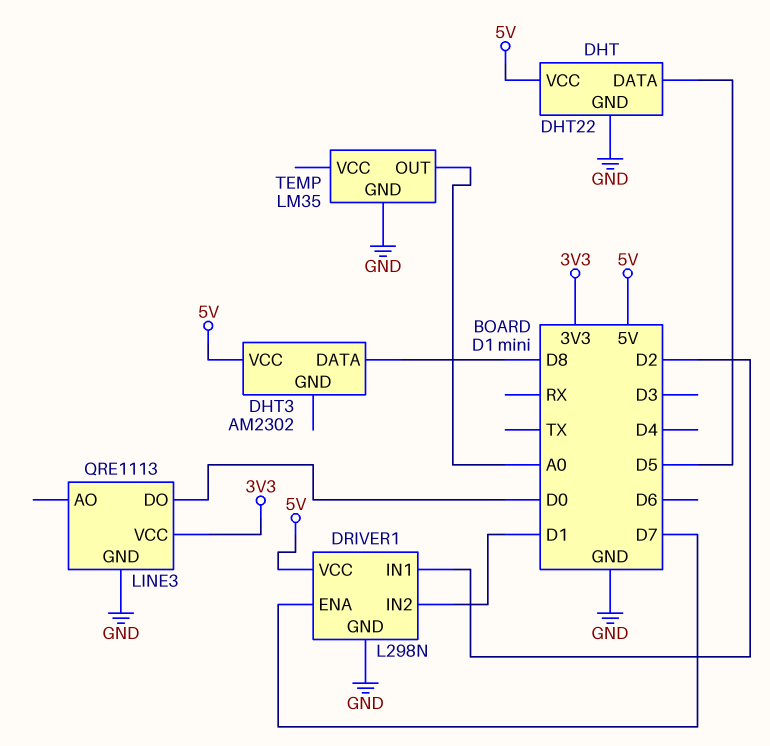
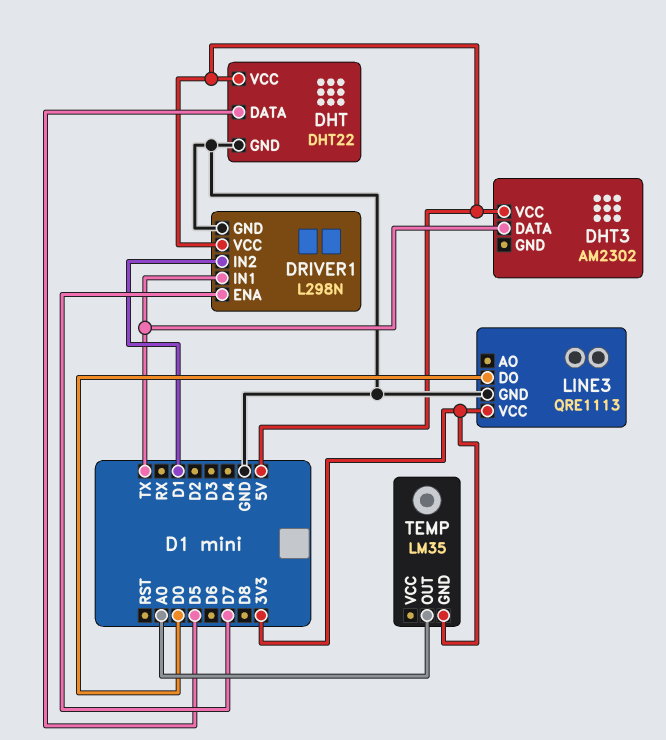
DHT3 pin DATA: D8 -> TX
DRIVER1 pin IN1: D2 -> TX
TEMP pin GND: GND -> 3V3

